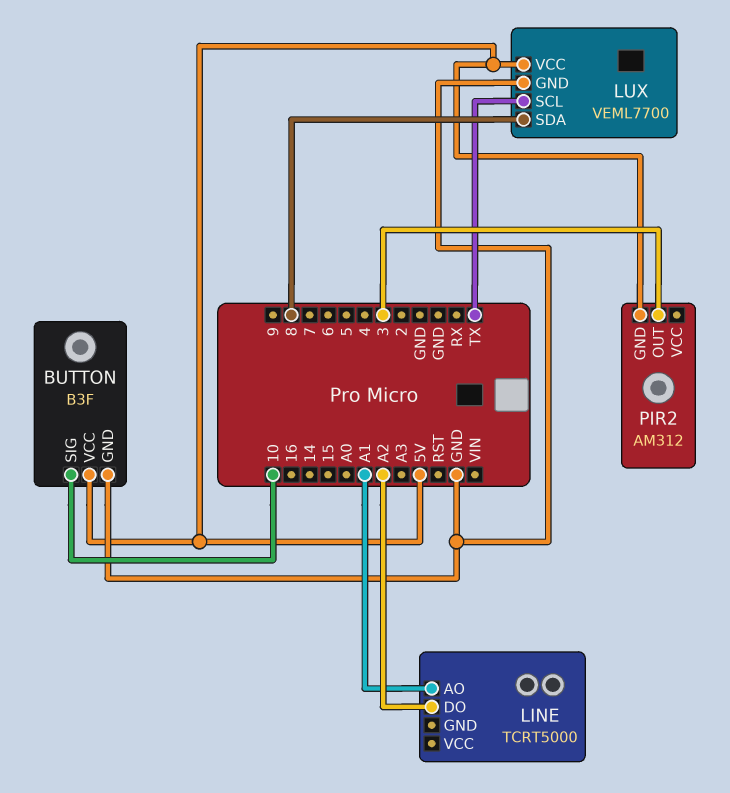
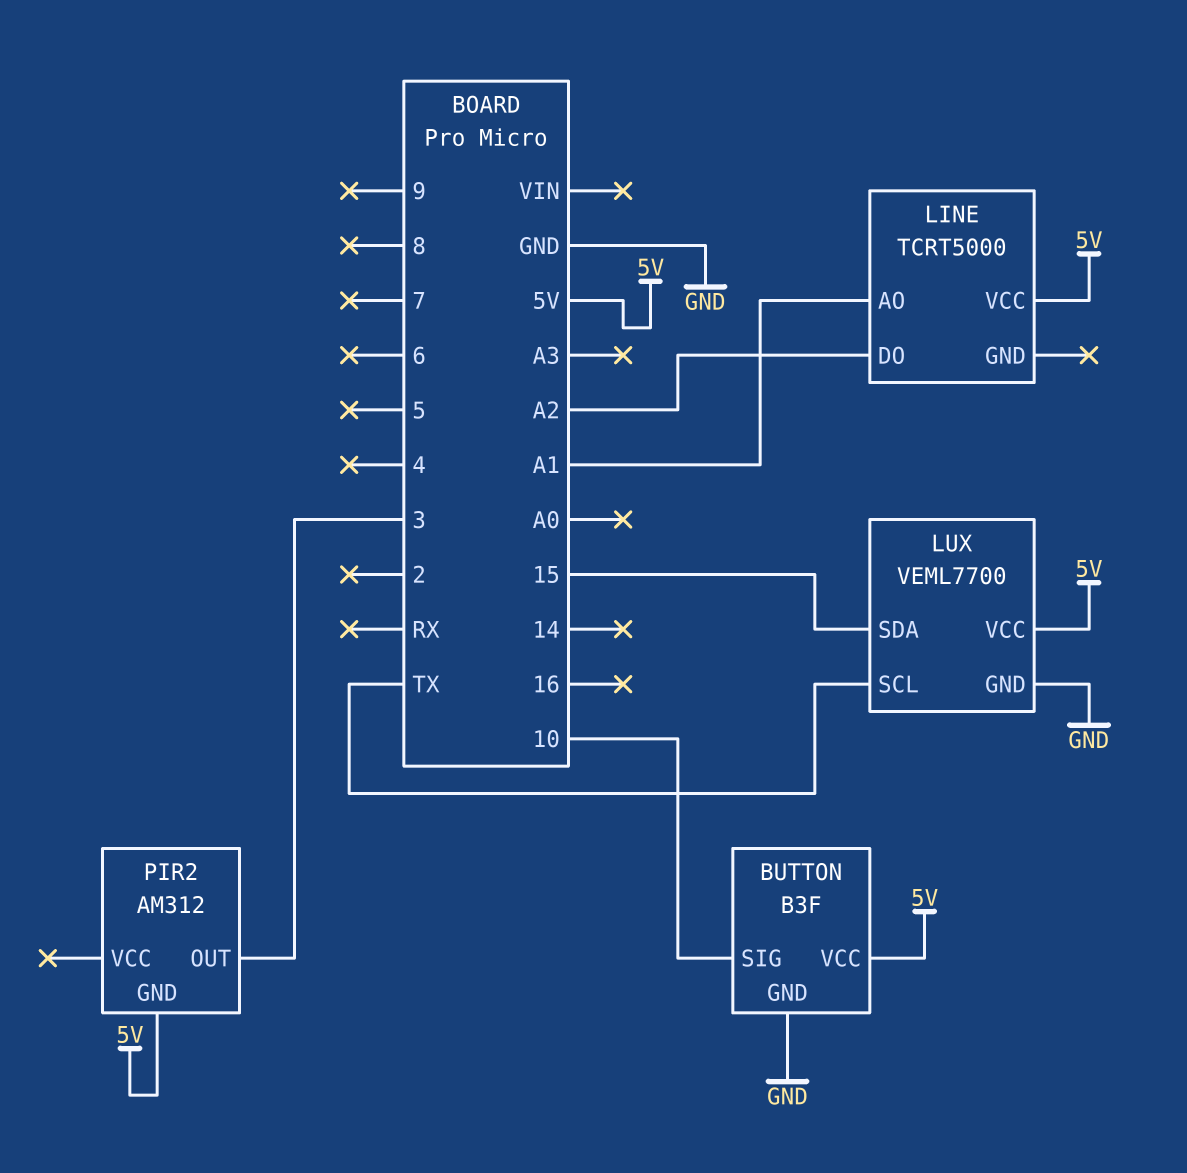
LINE pin VCC: none -> 5V
LUX pin SDA: 8 -> 15

